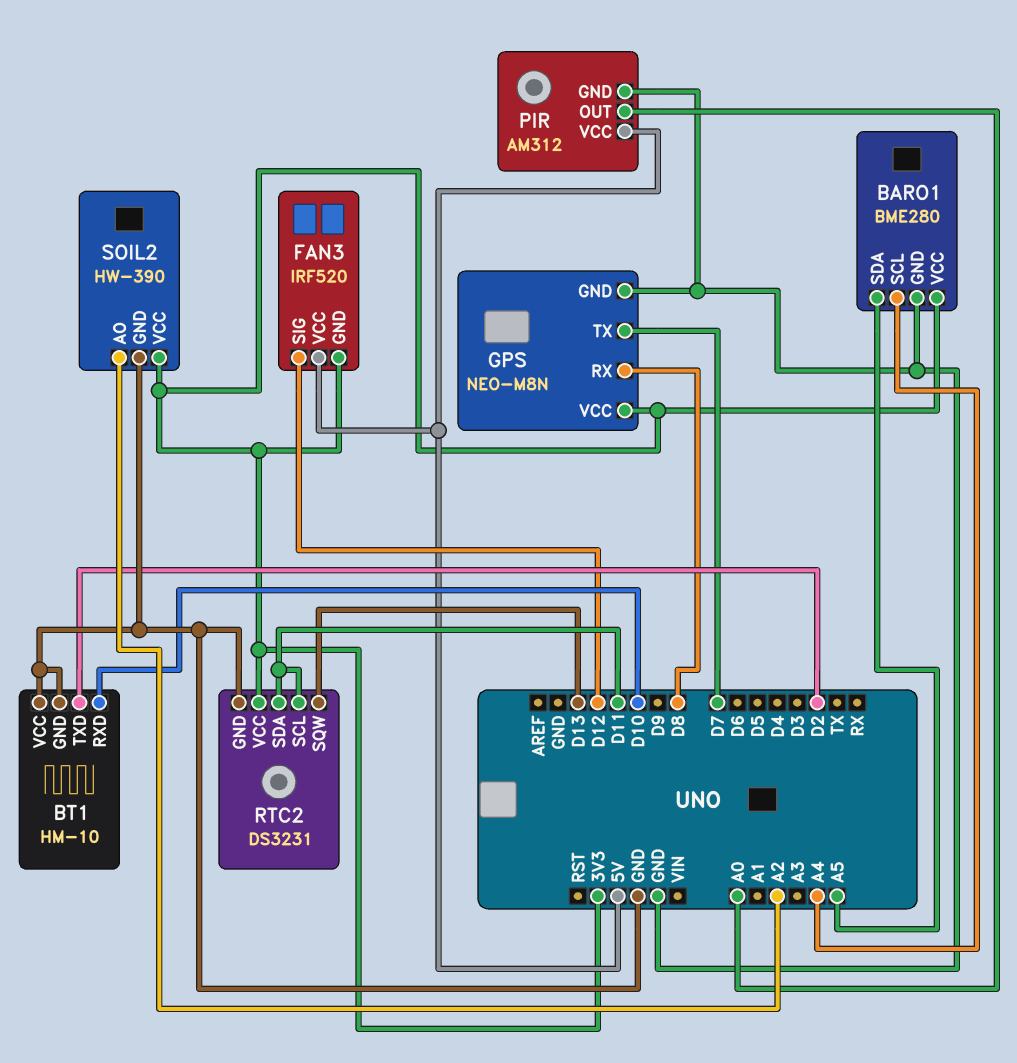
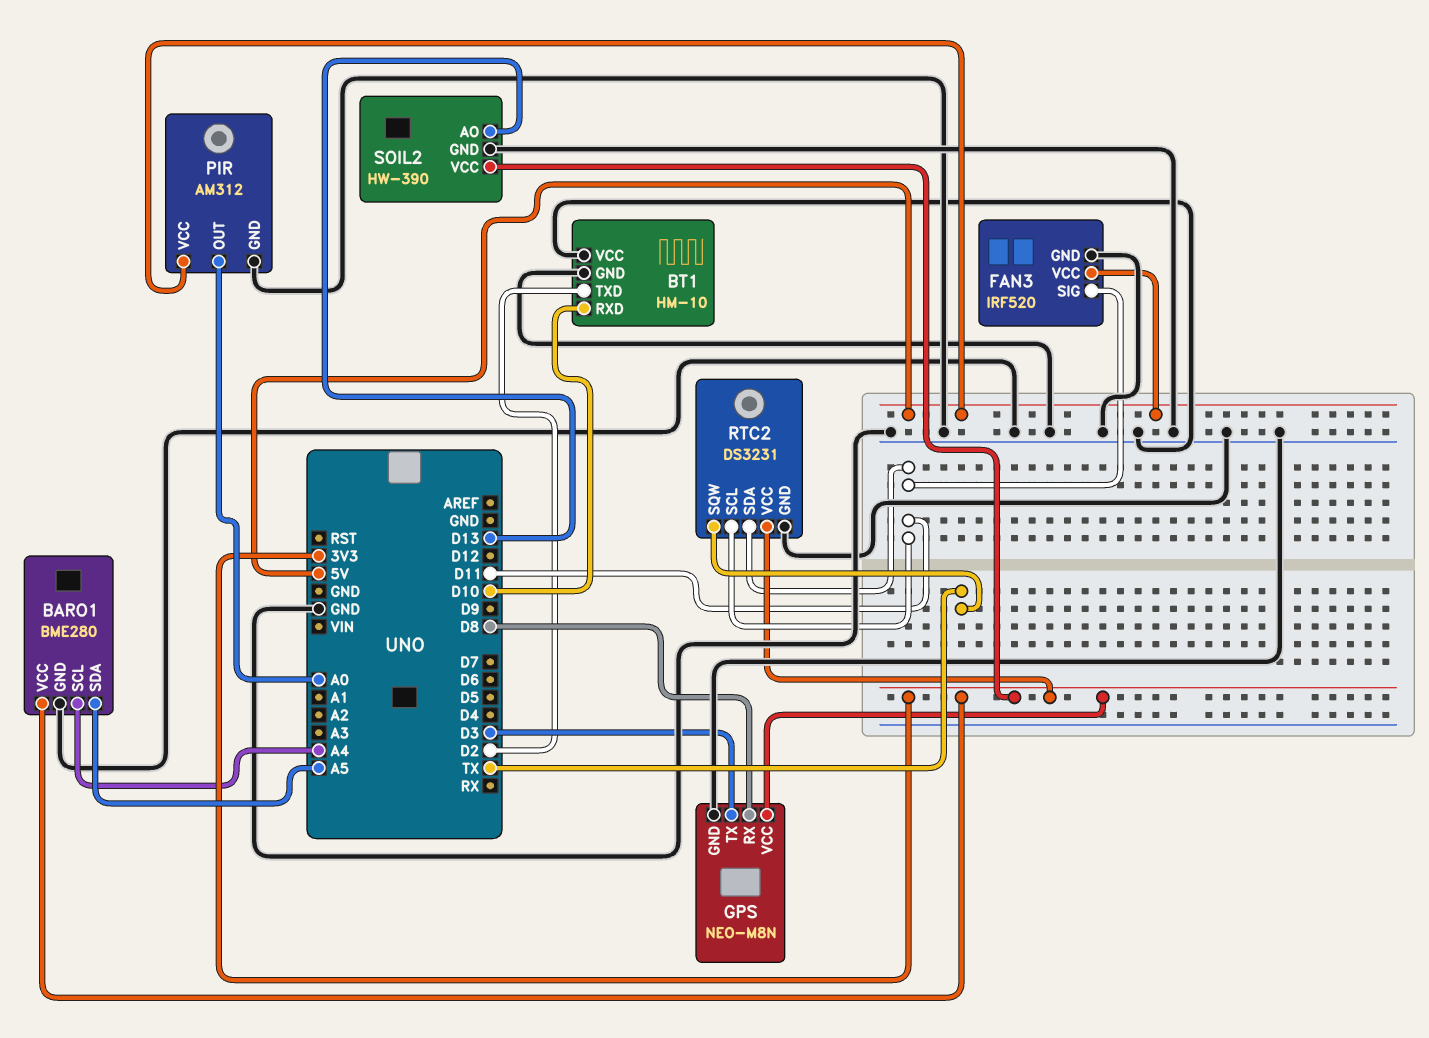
FAN3 pin GND: 3V3 -> GND
FAN3 pin SIG: D12 -> D11
GPS pin TX: D7 -> D3
RTC2 pin SQW: D13 -> TX
SOIL2 pin AO: A2 -> D13

